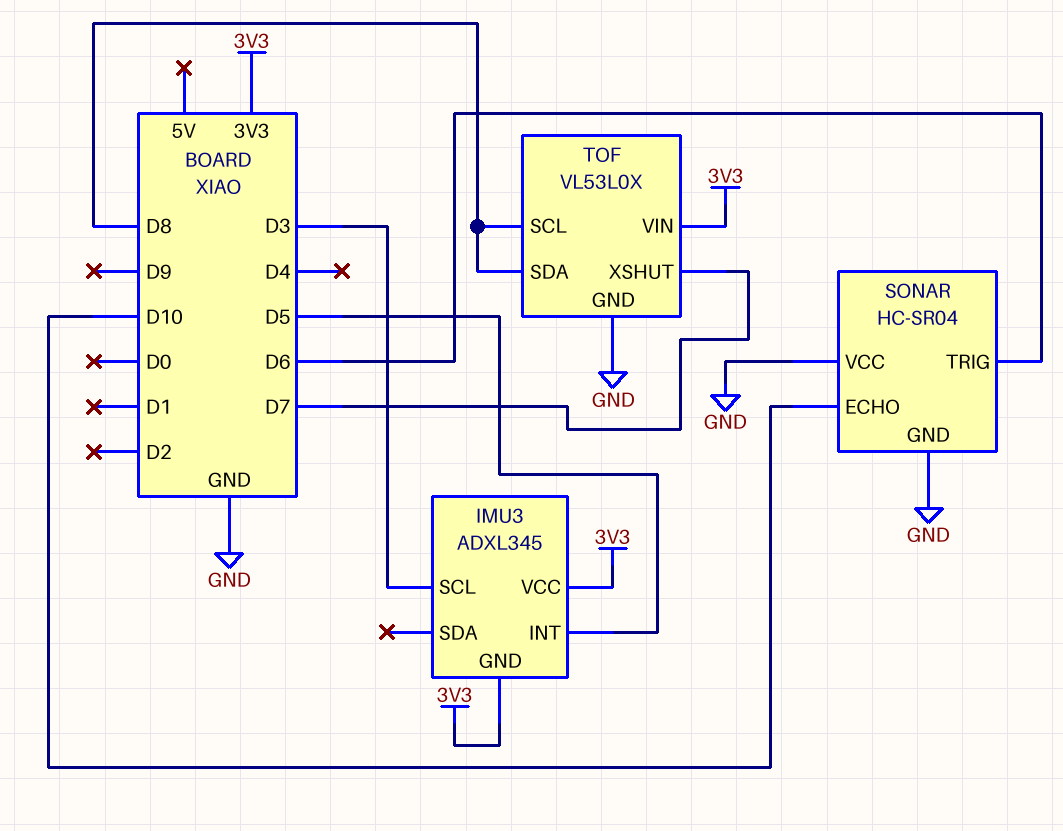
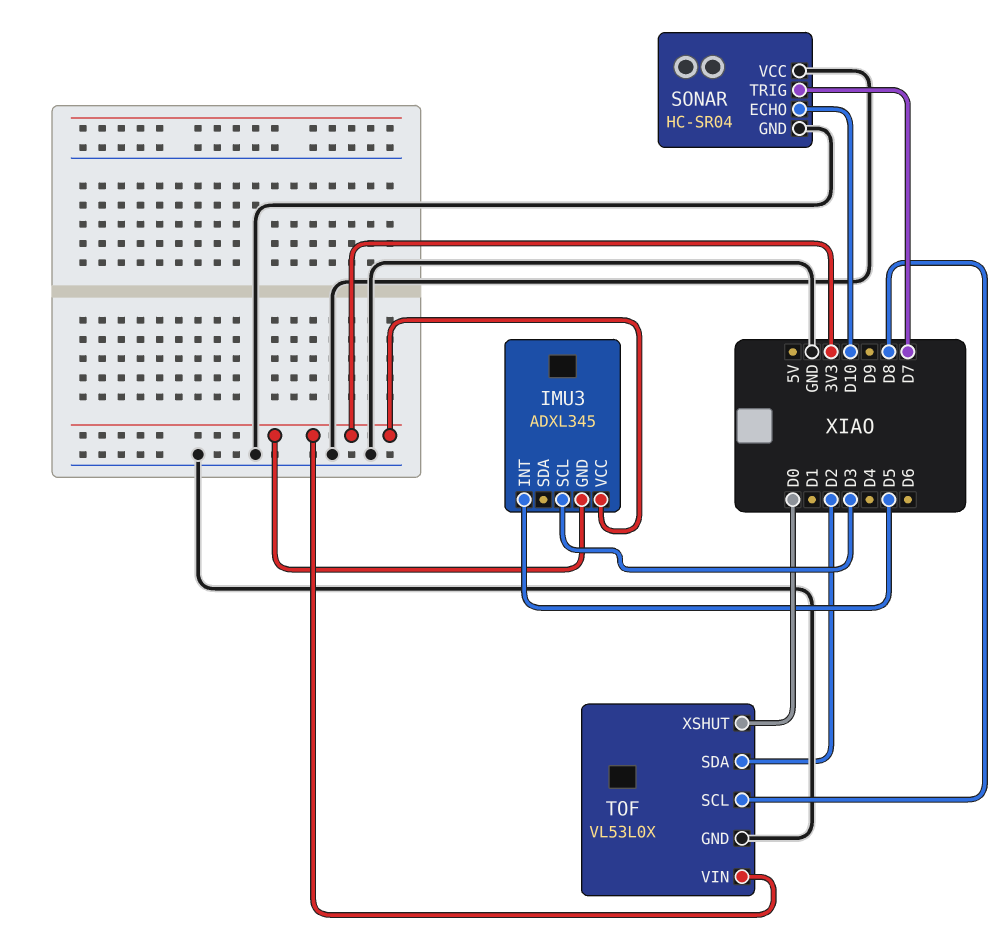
SONAR pin TRIG: D6 -> D7
TOF pin SDA: D8 -> D2
TOF pin XSHUT: D7 -> D0

